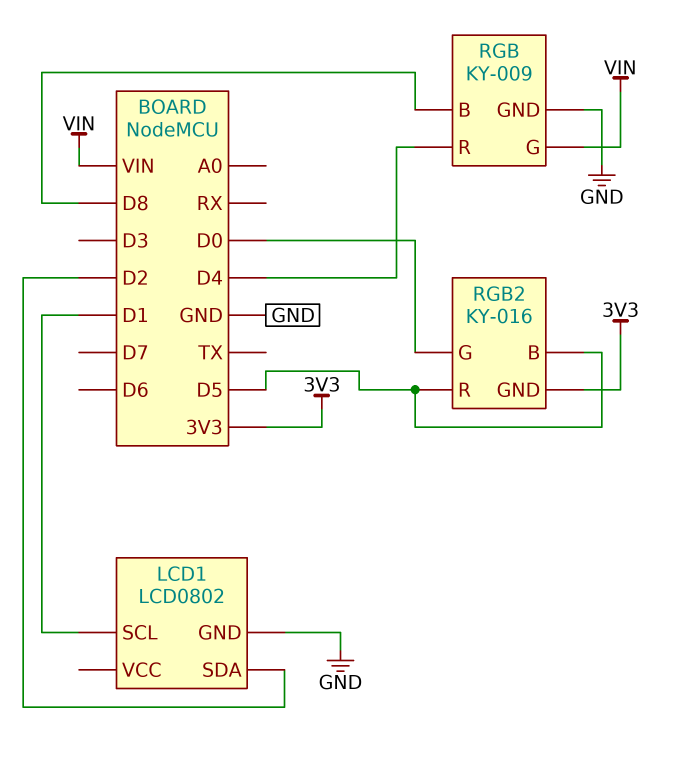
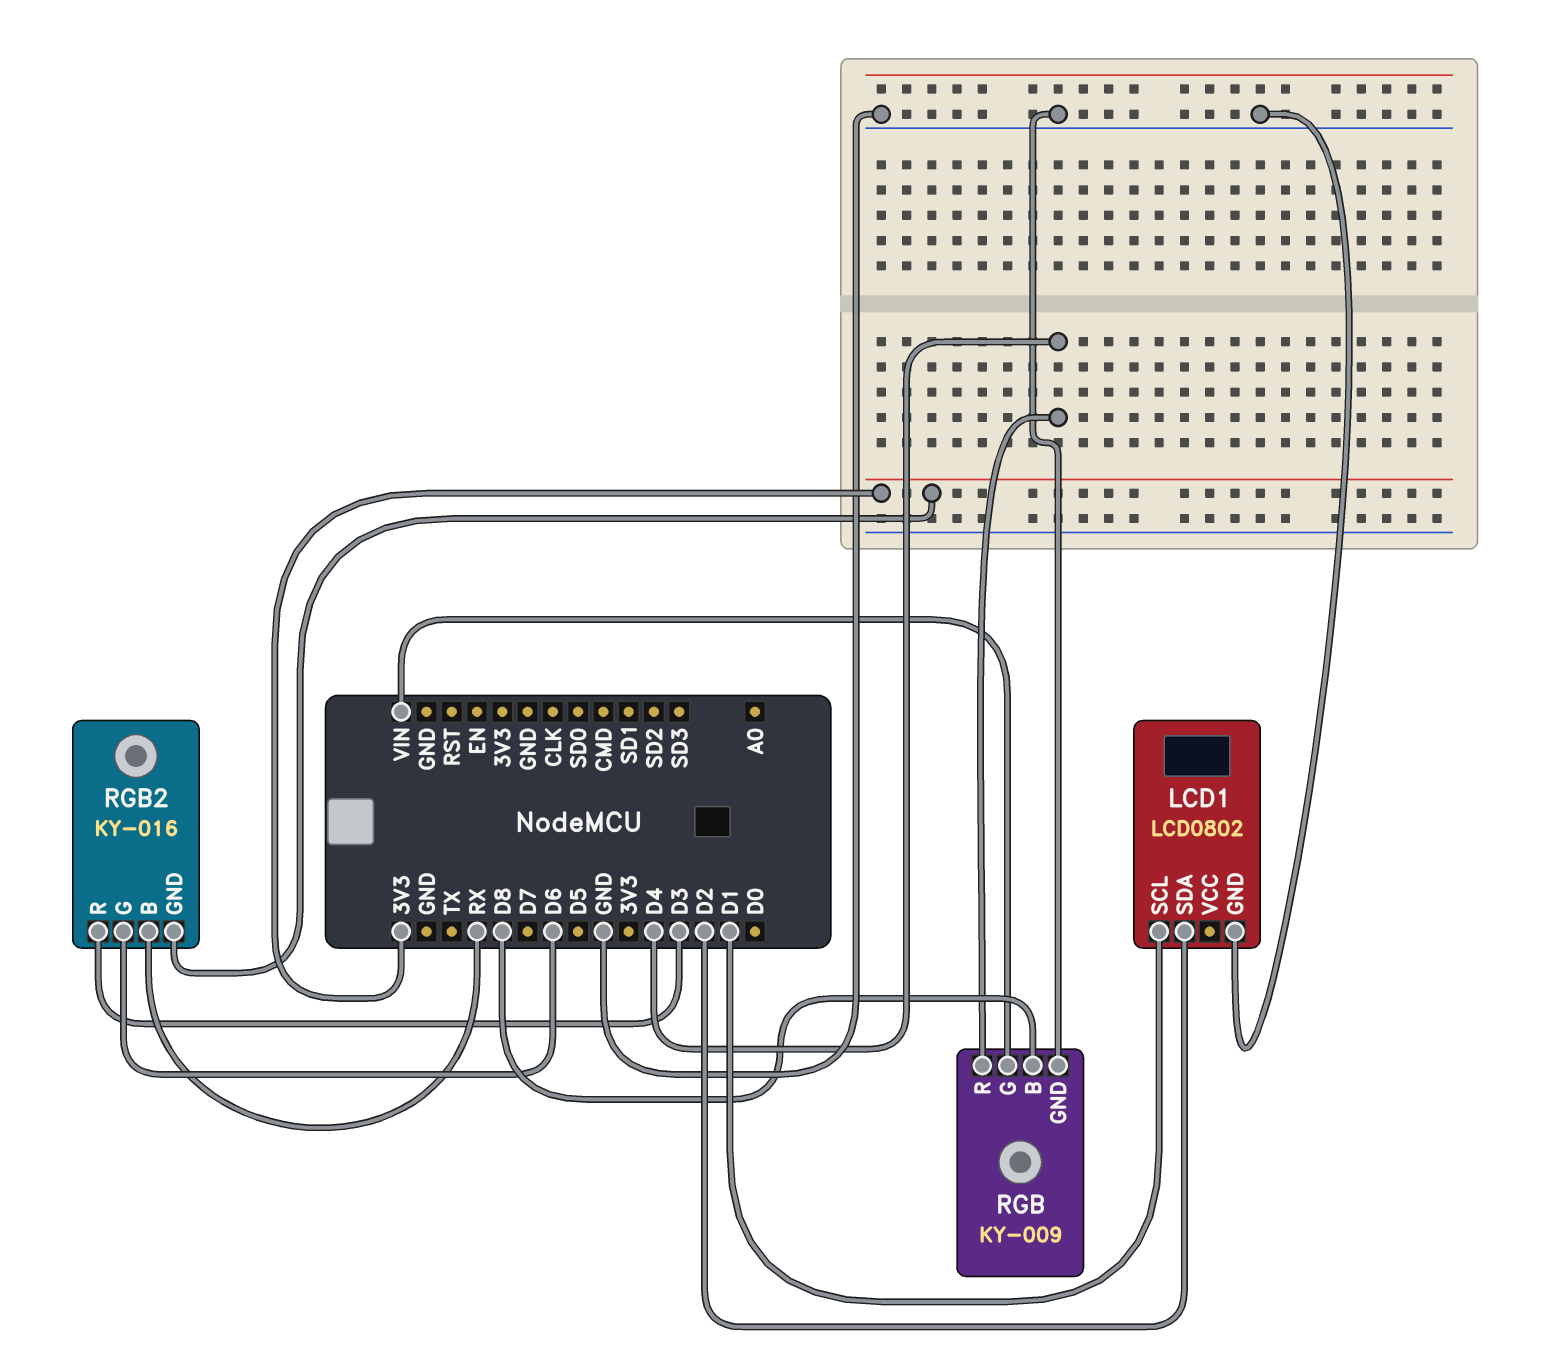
RGB2 pin B: D5 -> RX
RGB2 pin G: D0 -> D6
RGB2 pin R: D5 -> D3

